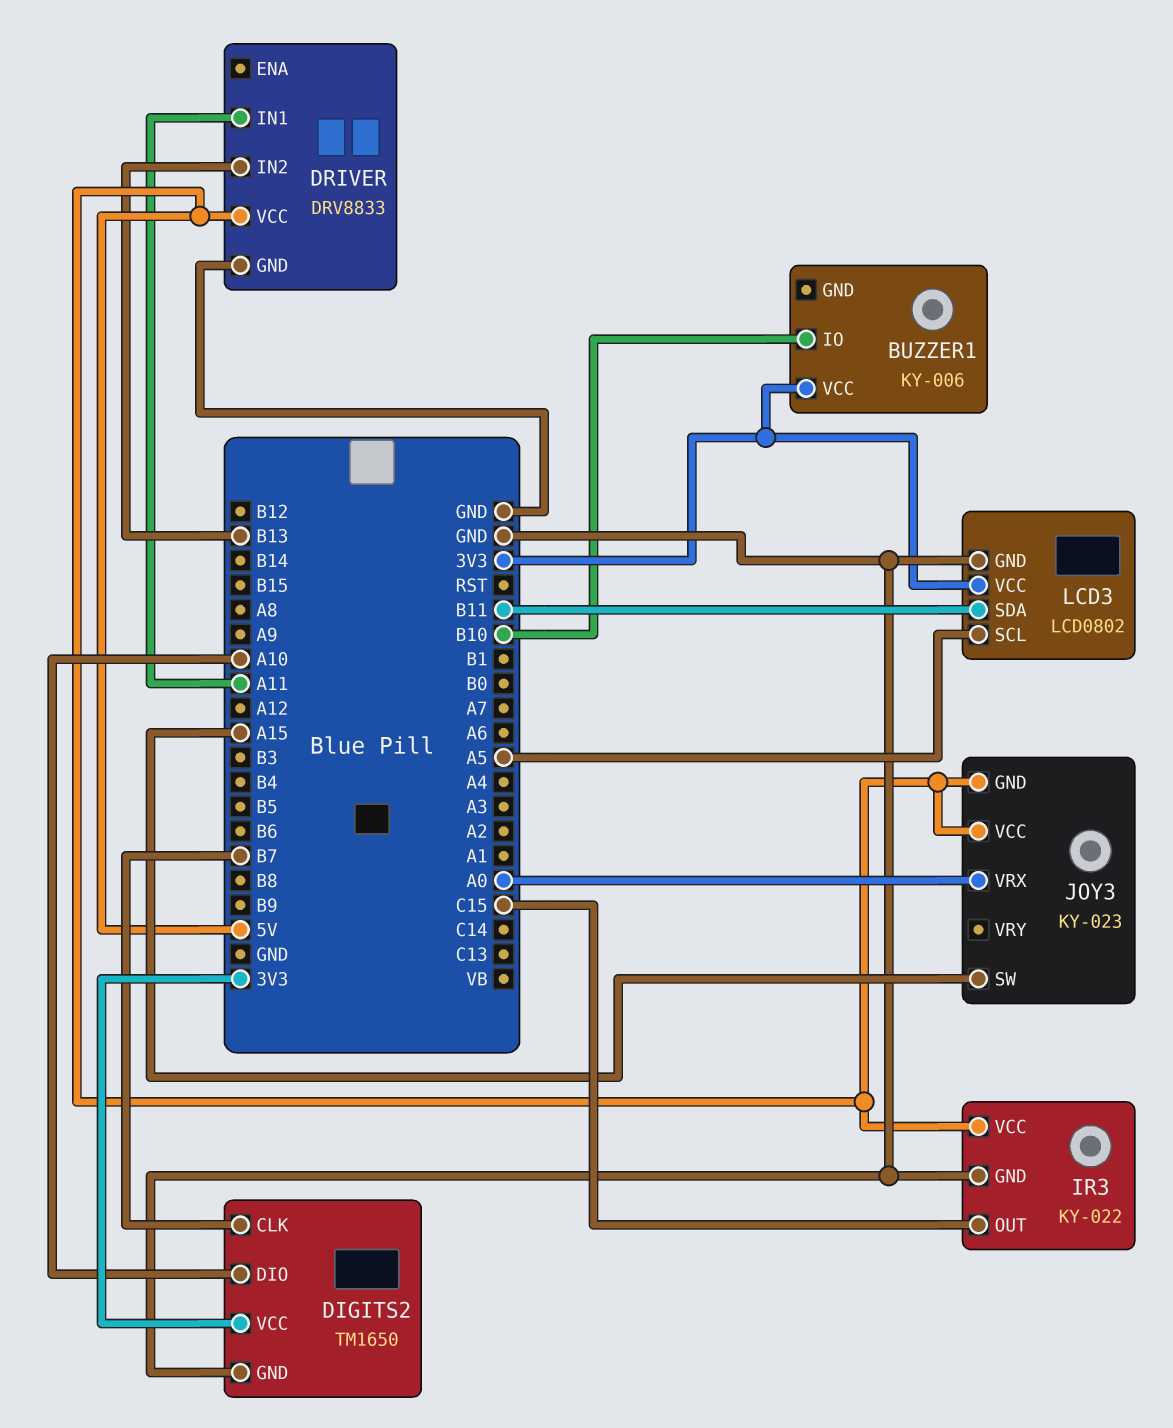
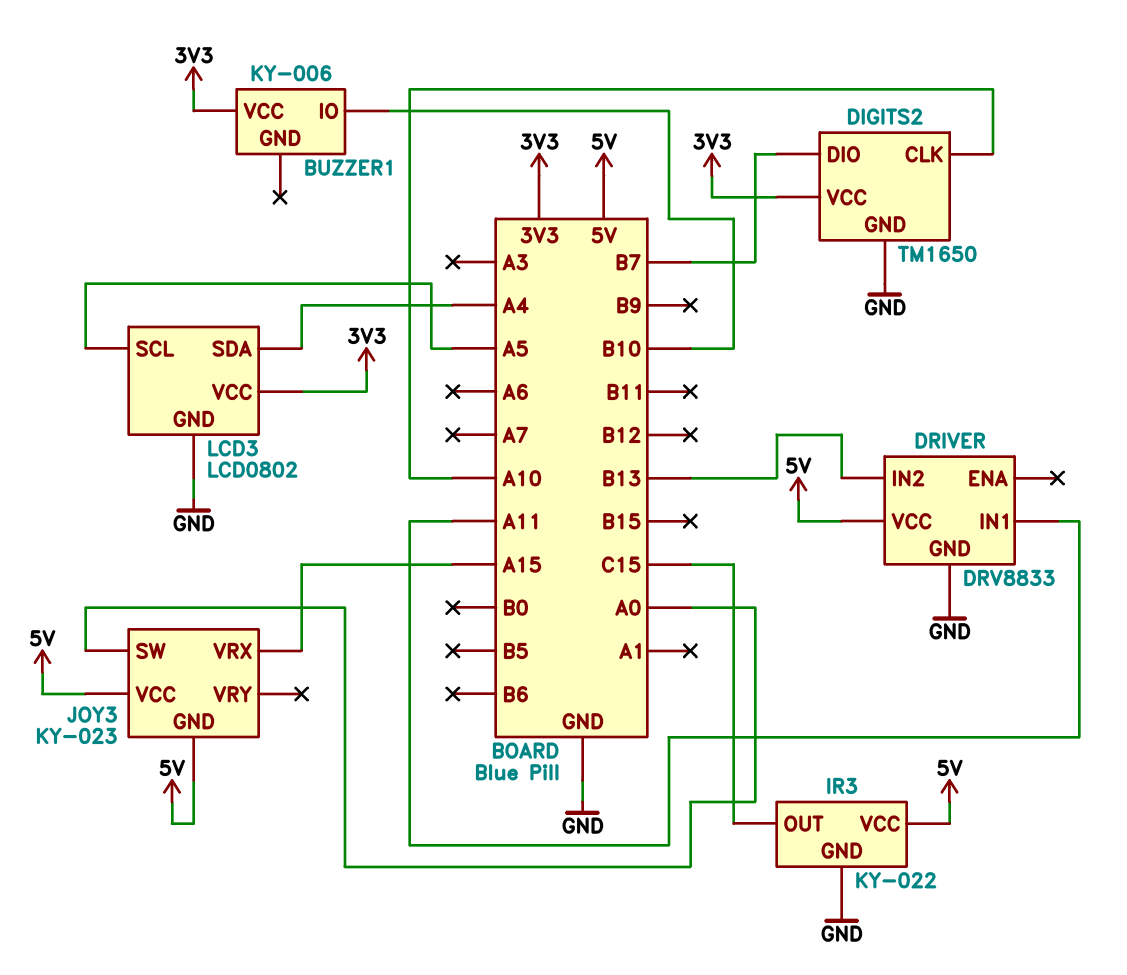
DIGITS2 pin CLK: B7 -> A10
DIGITS2 pin DIO: A10 -> B7
JOY3 pin SW: A15 -> A0
JOY3 pin VRX: A0 -> A15
LCD3 pin SDA: B11 -> A4

